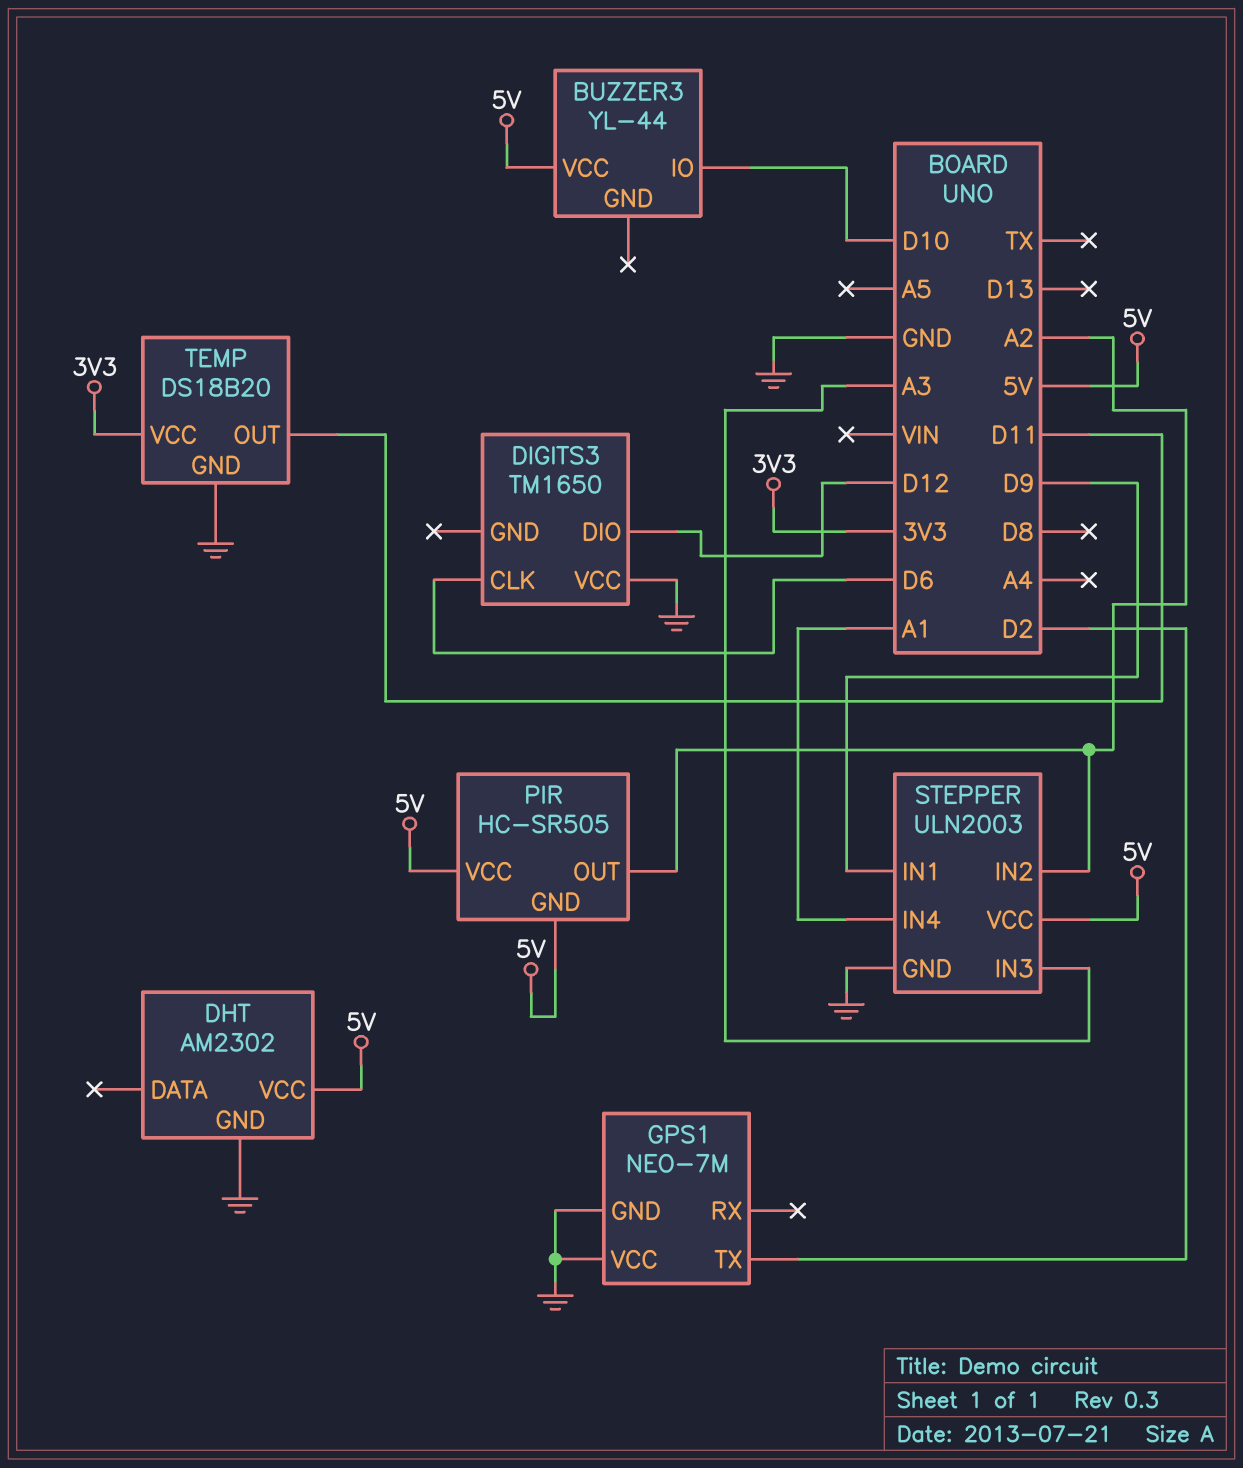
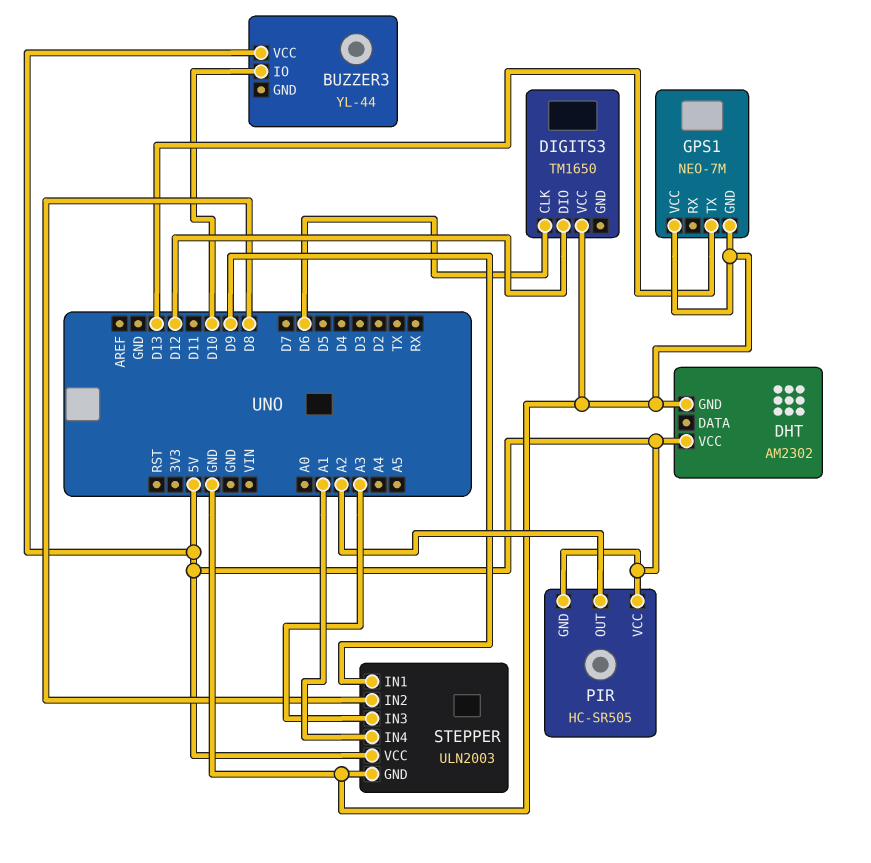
GPS1 pin TX: D2 -> D13
STEPPER pin IN2: A2 -> D8
TEMP: DS18B20 -> none
TEMP pin GND: GND -> none
TEMP pin OUT: D11 -> none
TEMP pin VCC: 3V3 -> none

